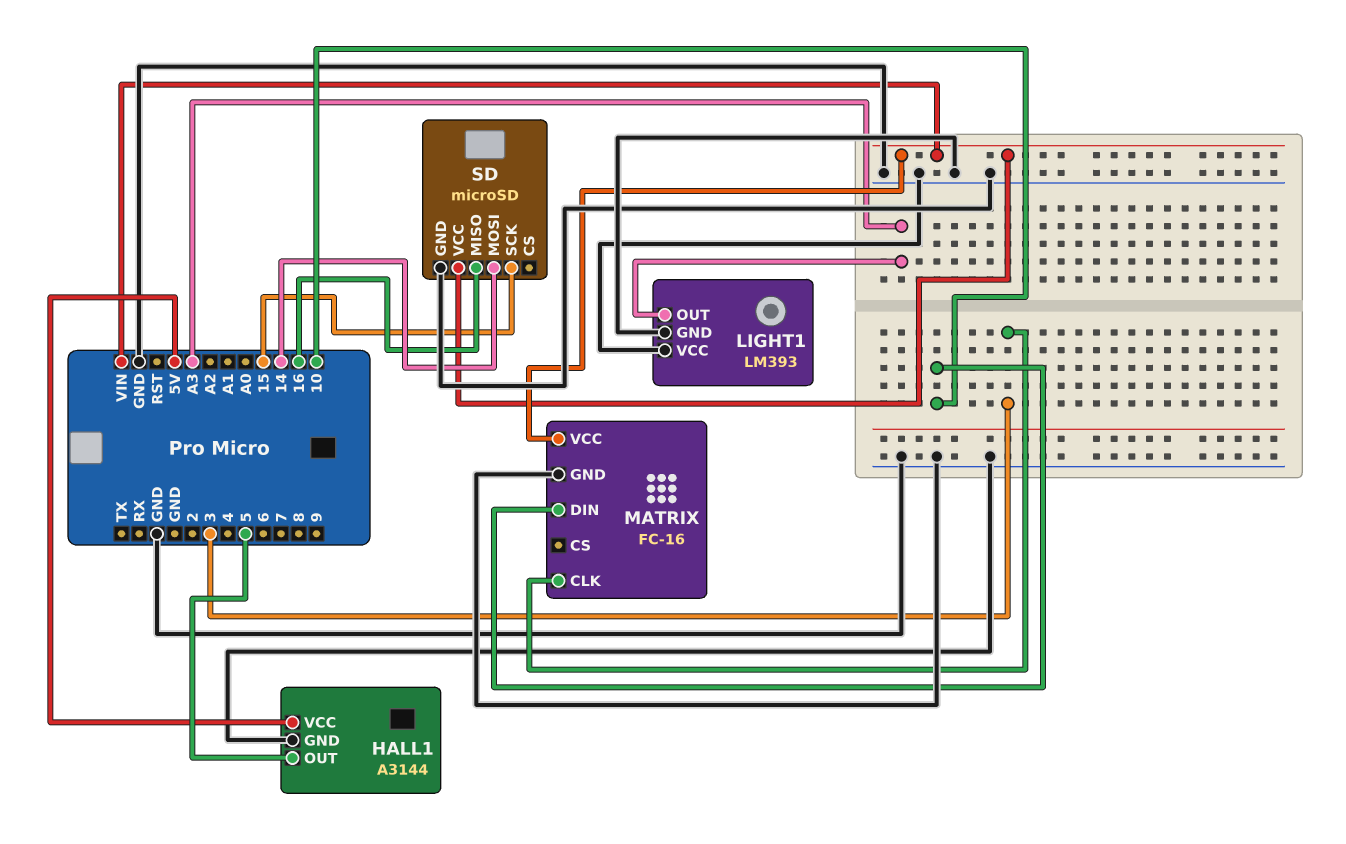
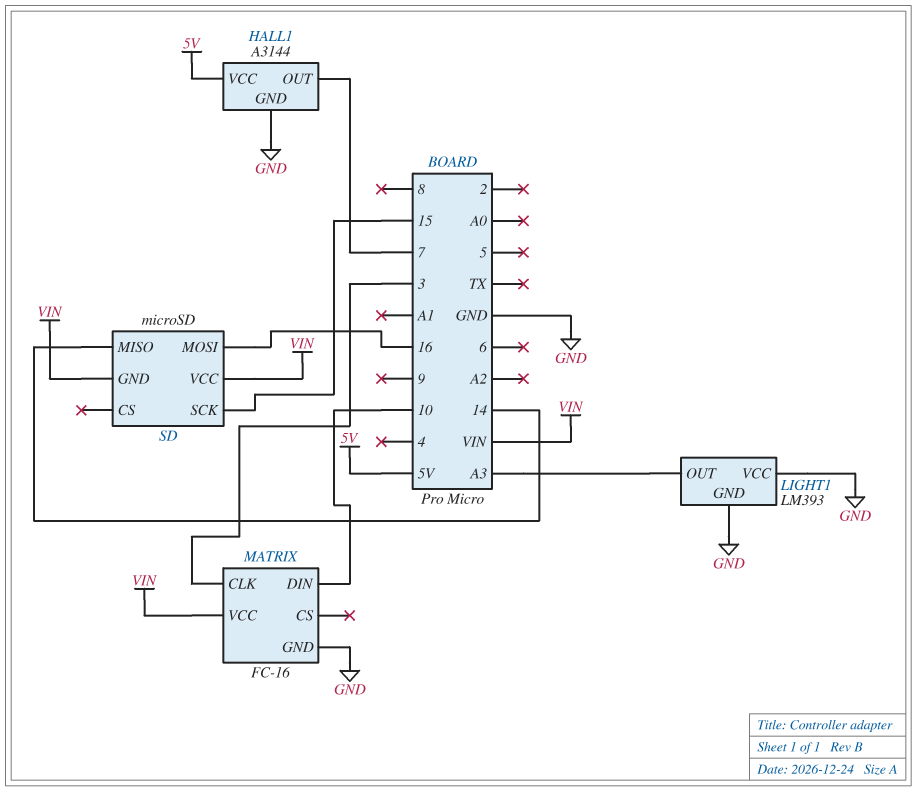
HALL1 pin OUT: 5 -> 7
SD pin GND: GND -> VIN
SD pin MISO: 16 -> 14
SD pin MOSI: 14 -> 16

